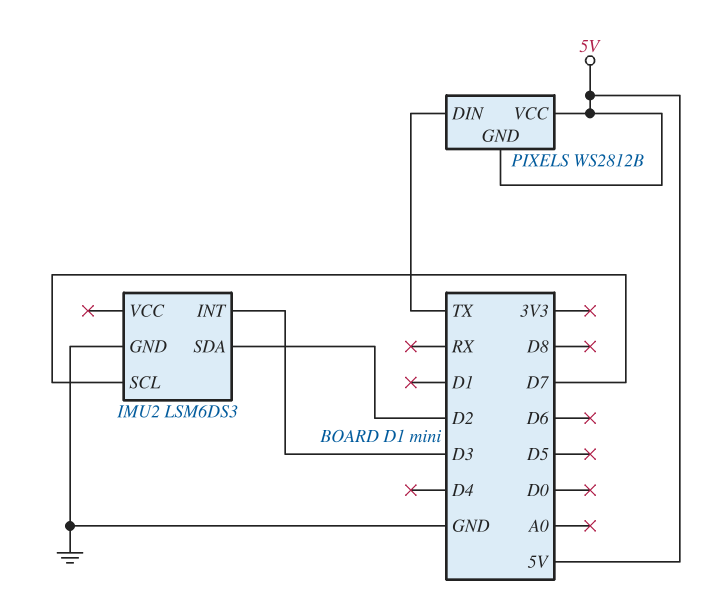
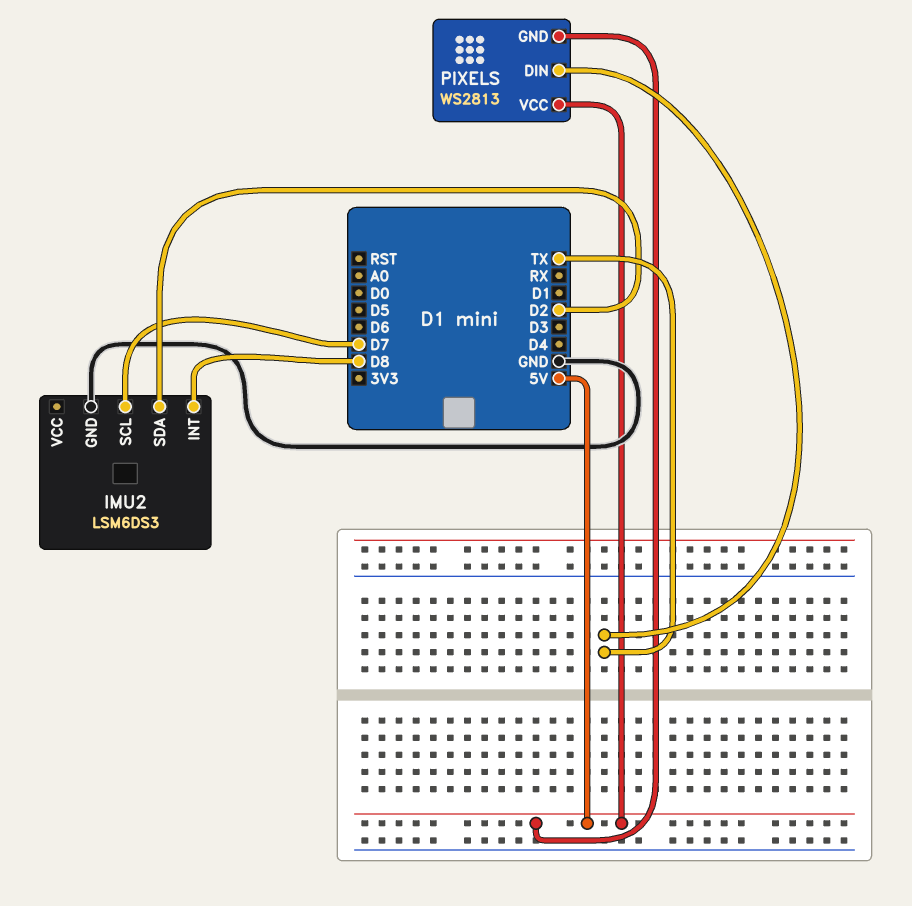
IMU2 pin INT: D3 -> D8
PIXELS: WS2812B -> WS2813

